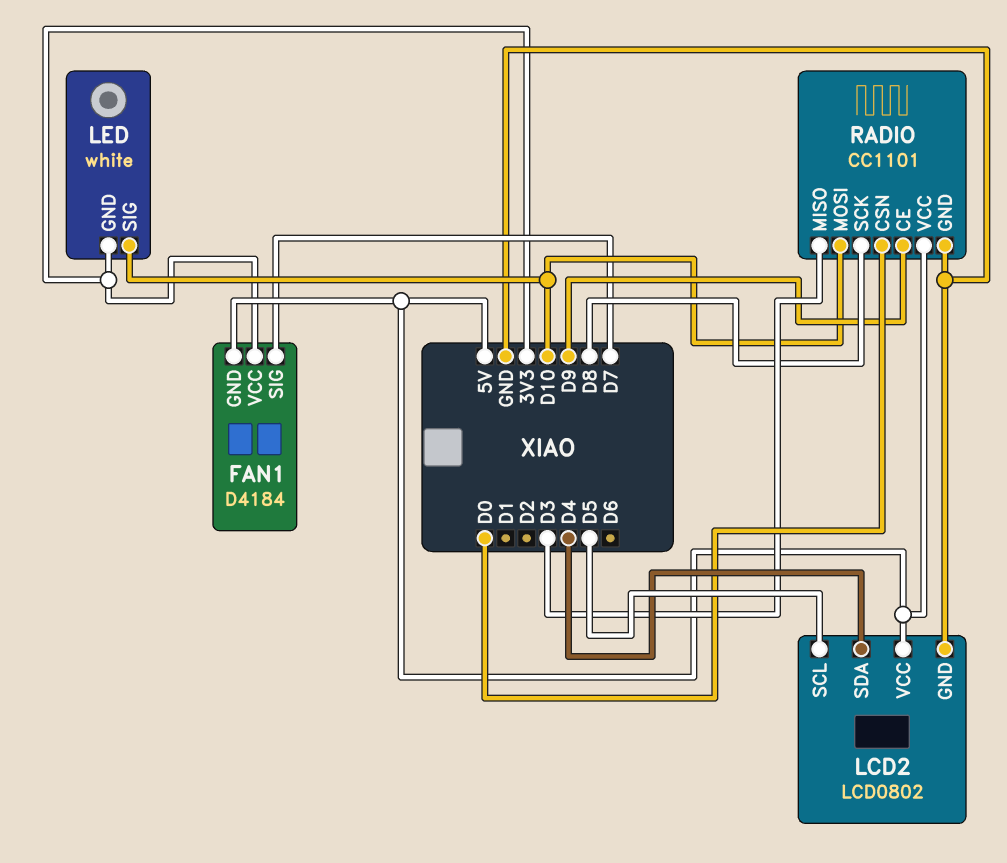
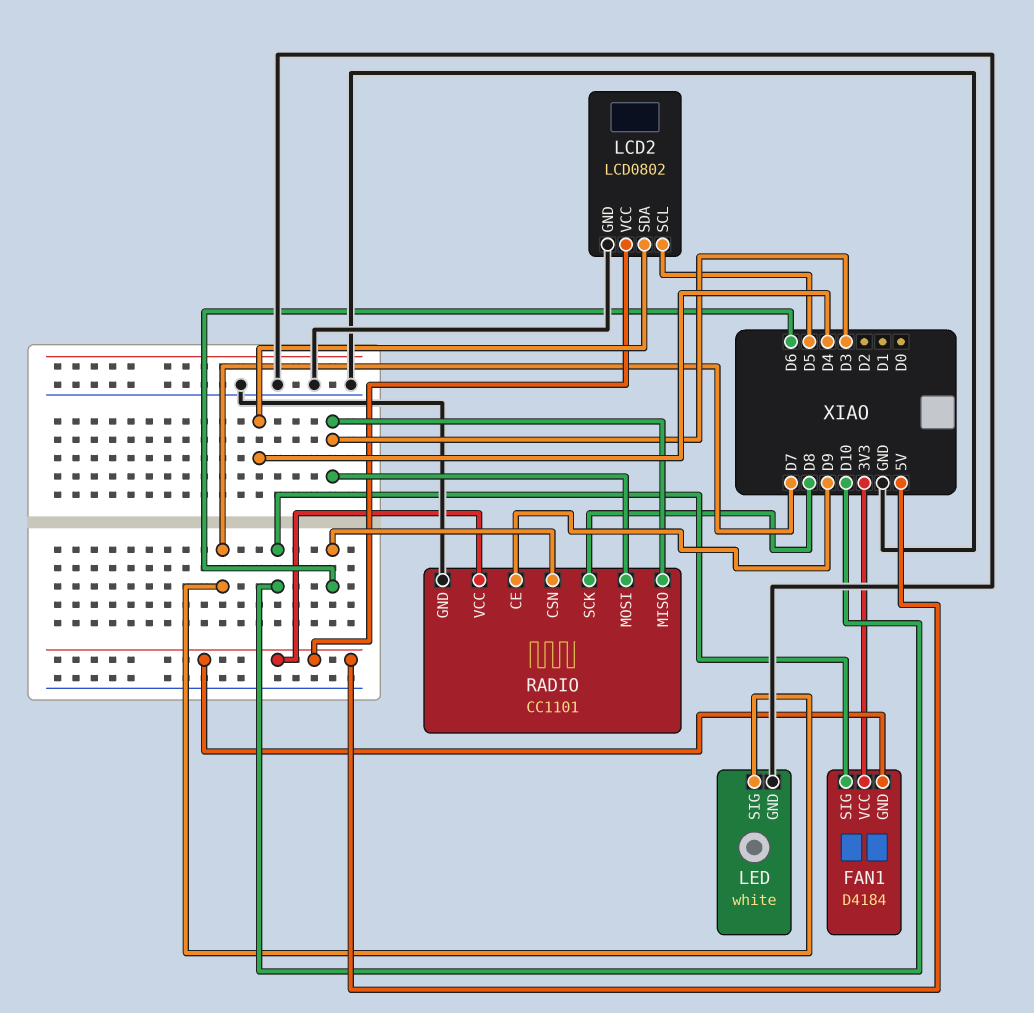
FAN1 pin SIG: D7 -> D10
LED pin GND: 3V3 -> GND
LED pin SIG: D10 -> D7
RADIO pin CSN: D0 -> D6
RADIO pin MOSI: D10 -> D3

